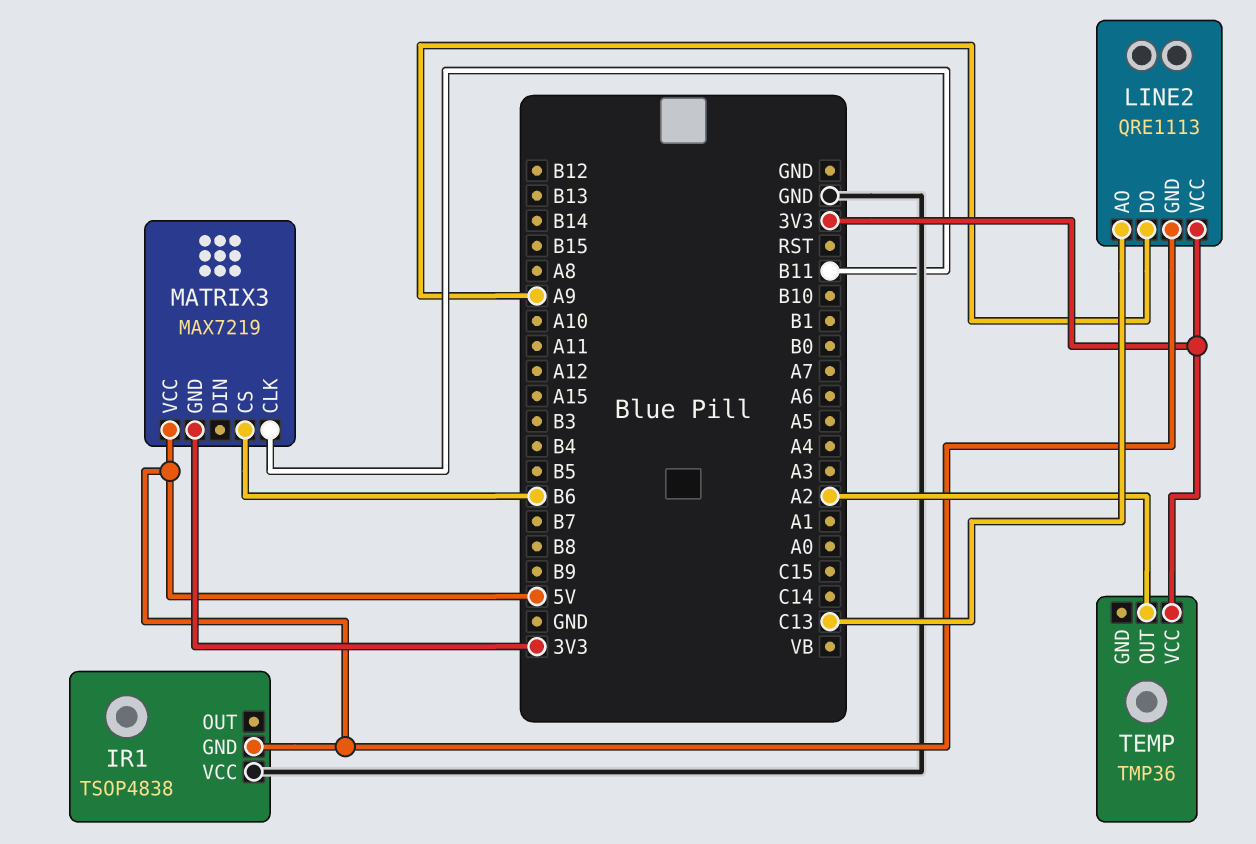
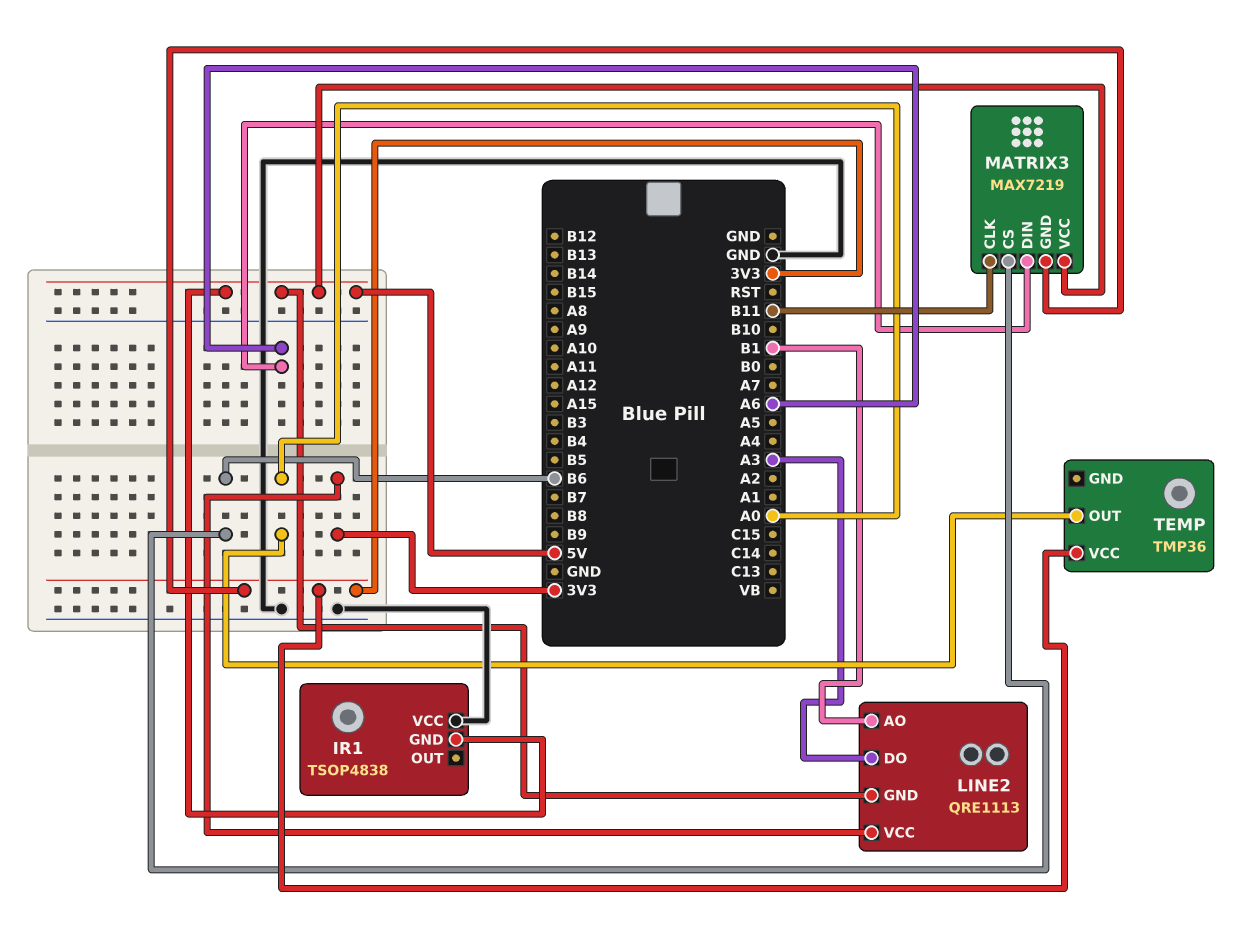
LINE2 pin AO: C13 -> B1
LINE2 pin DO: A9 -> A3
MATRIX3 pin DIN: none -> A6
TEMP pin OUT: A2 -> A0

